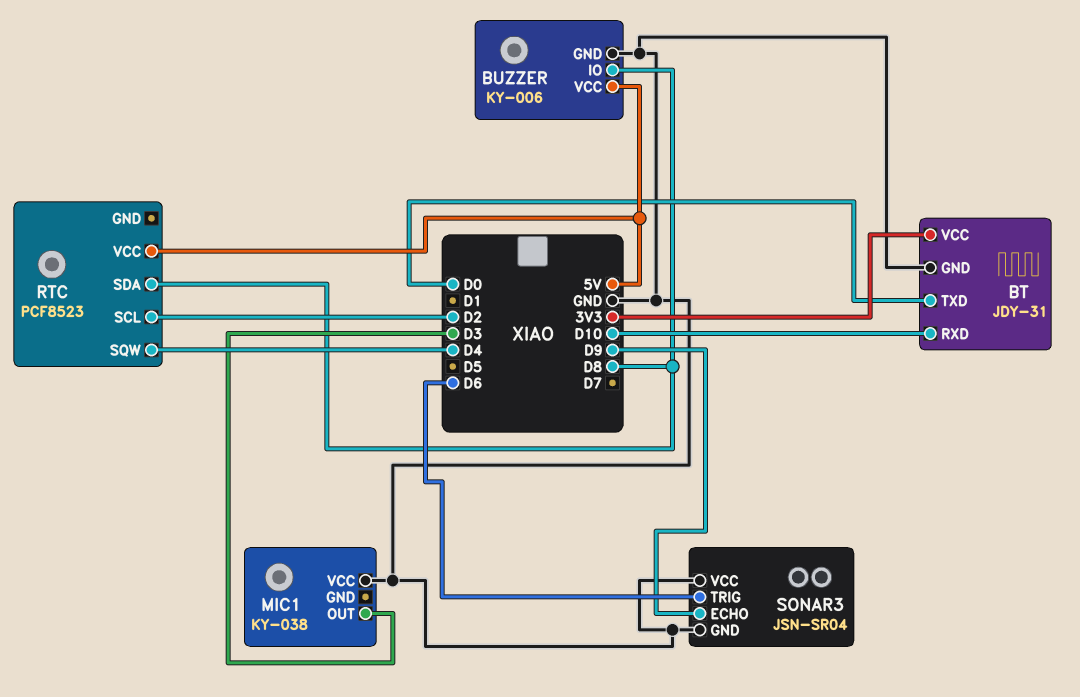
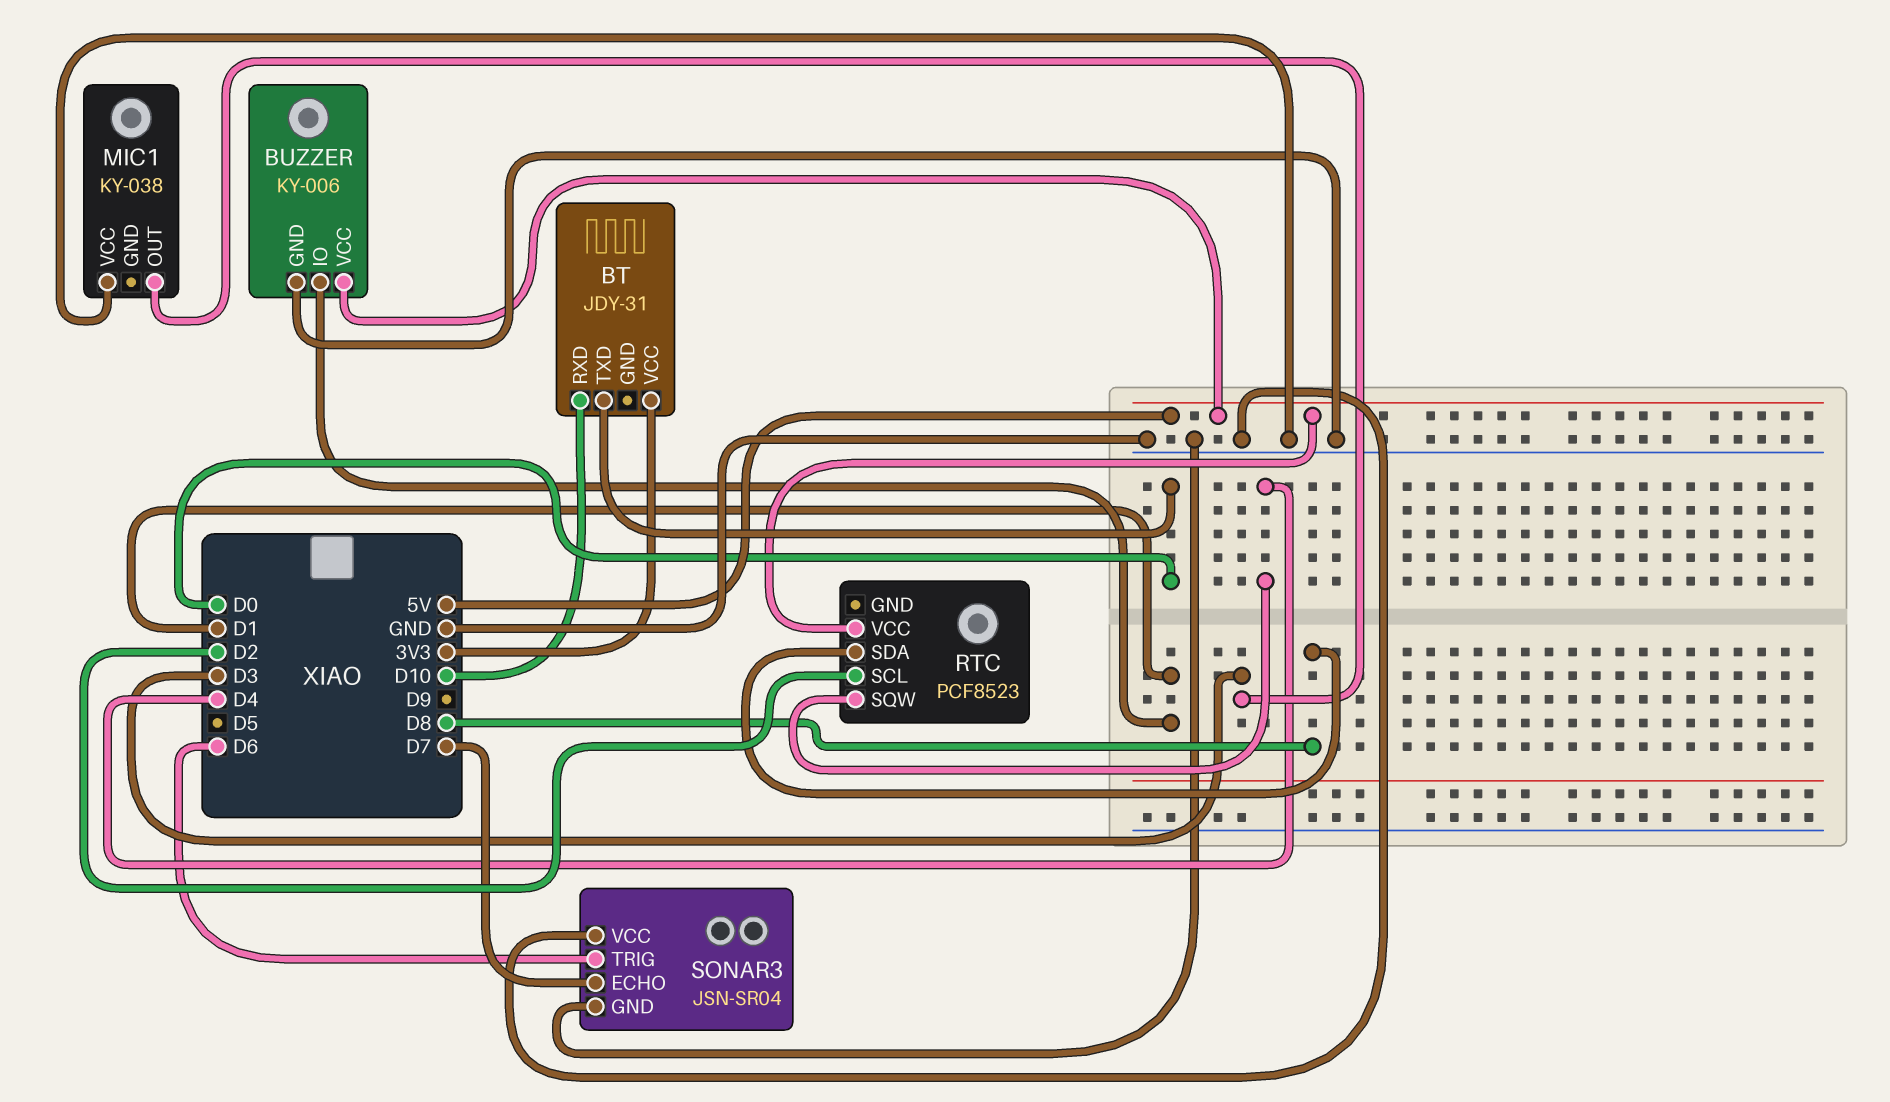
BT pin GND: GND -> none
BUZZER pin IO: D8 -> D1
SONAR3 pin ECHO: D9 -> D7

